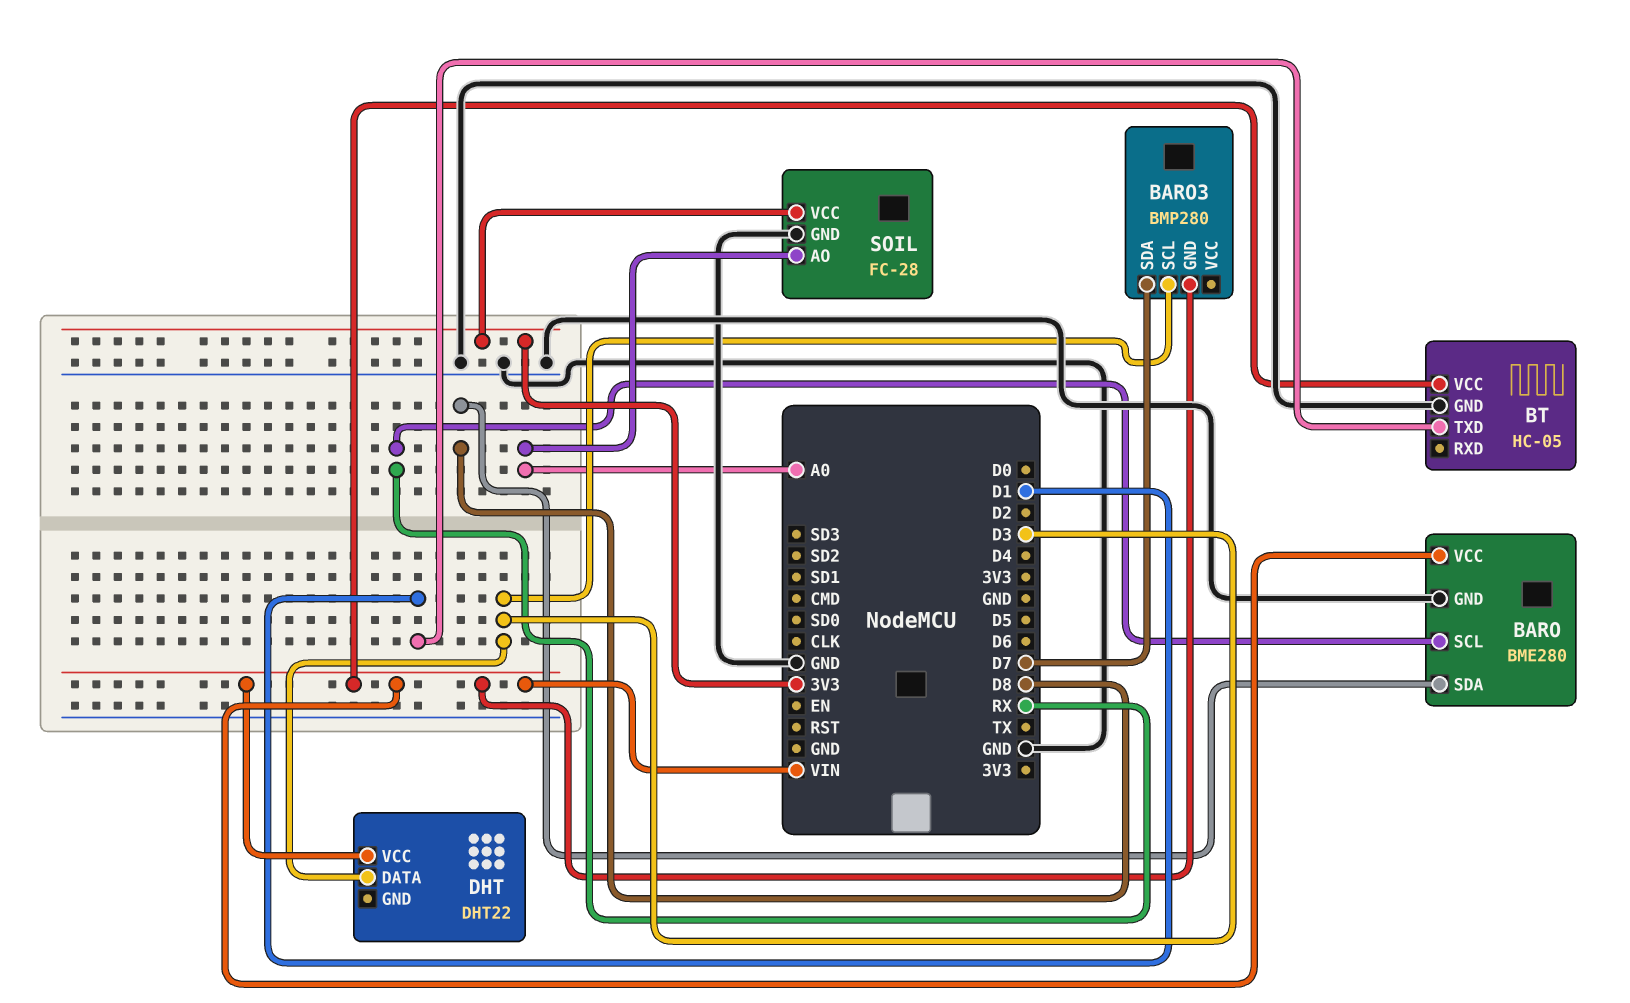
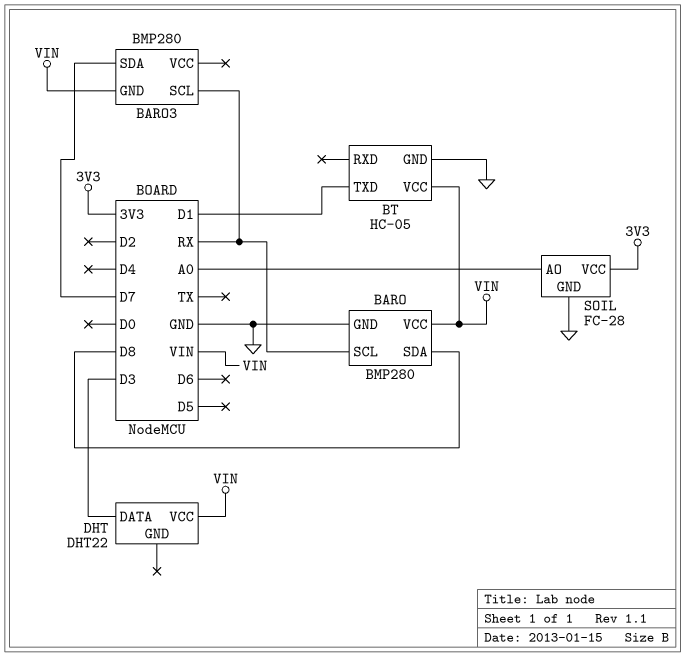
BARO: BME280 -> BMP280
BARO3 pin SCL: D3 -> RX

